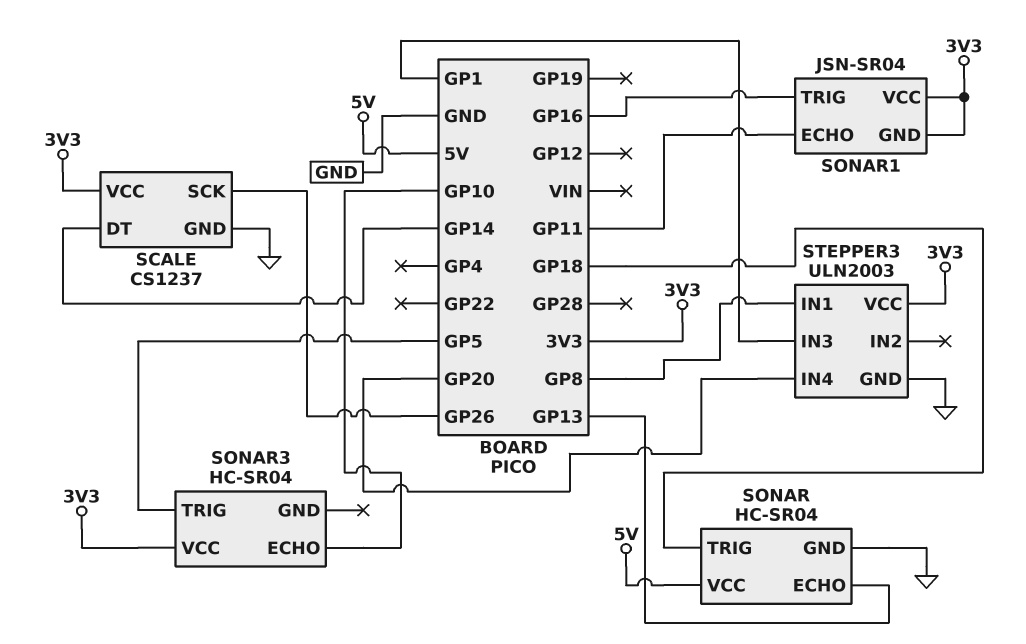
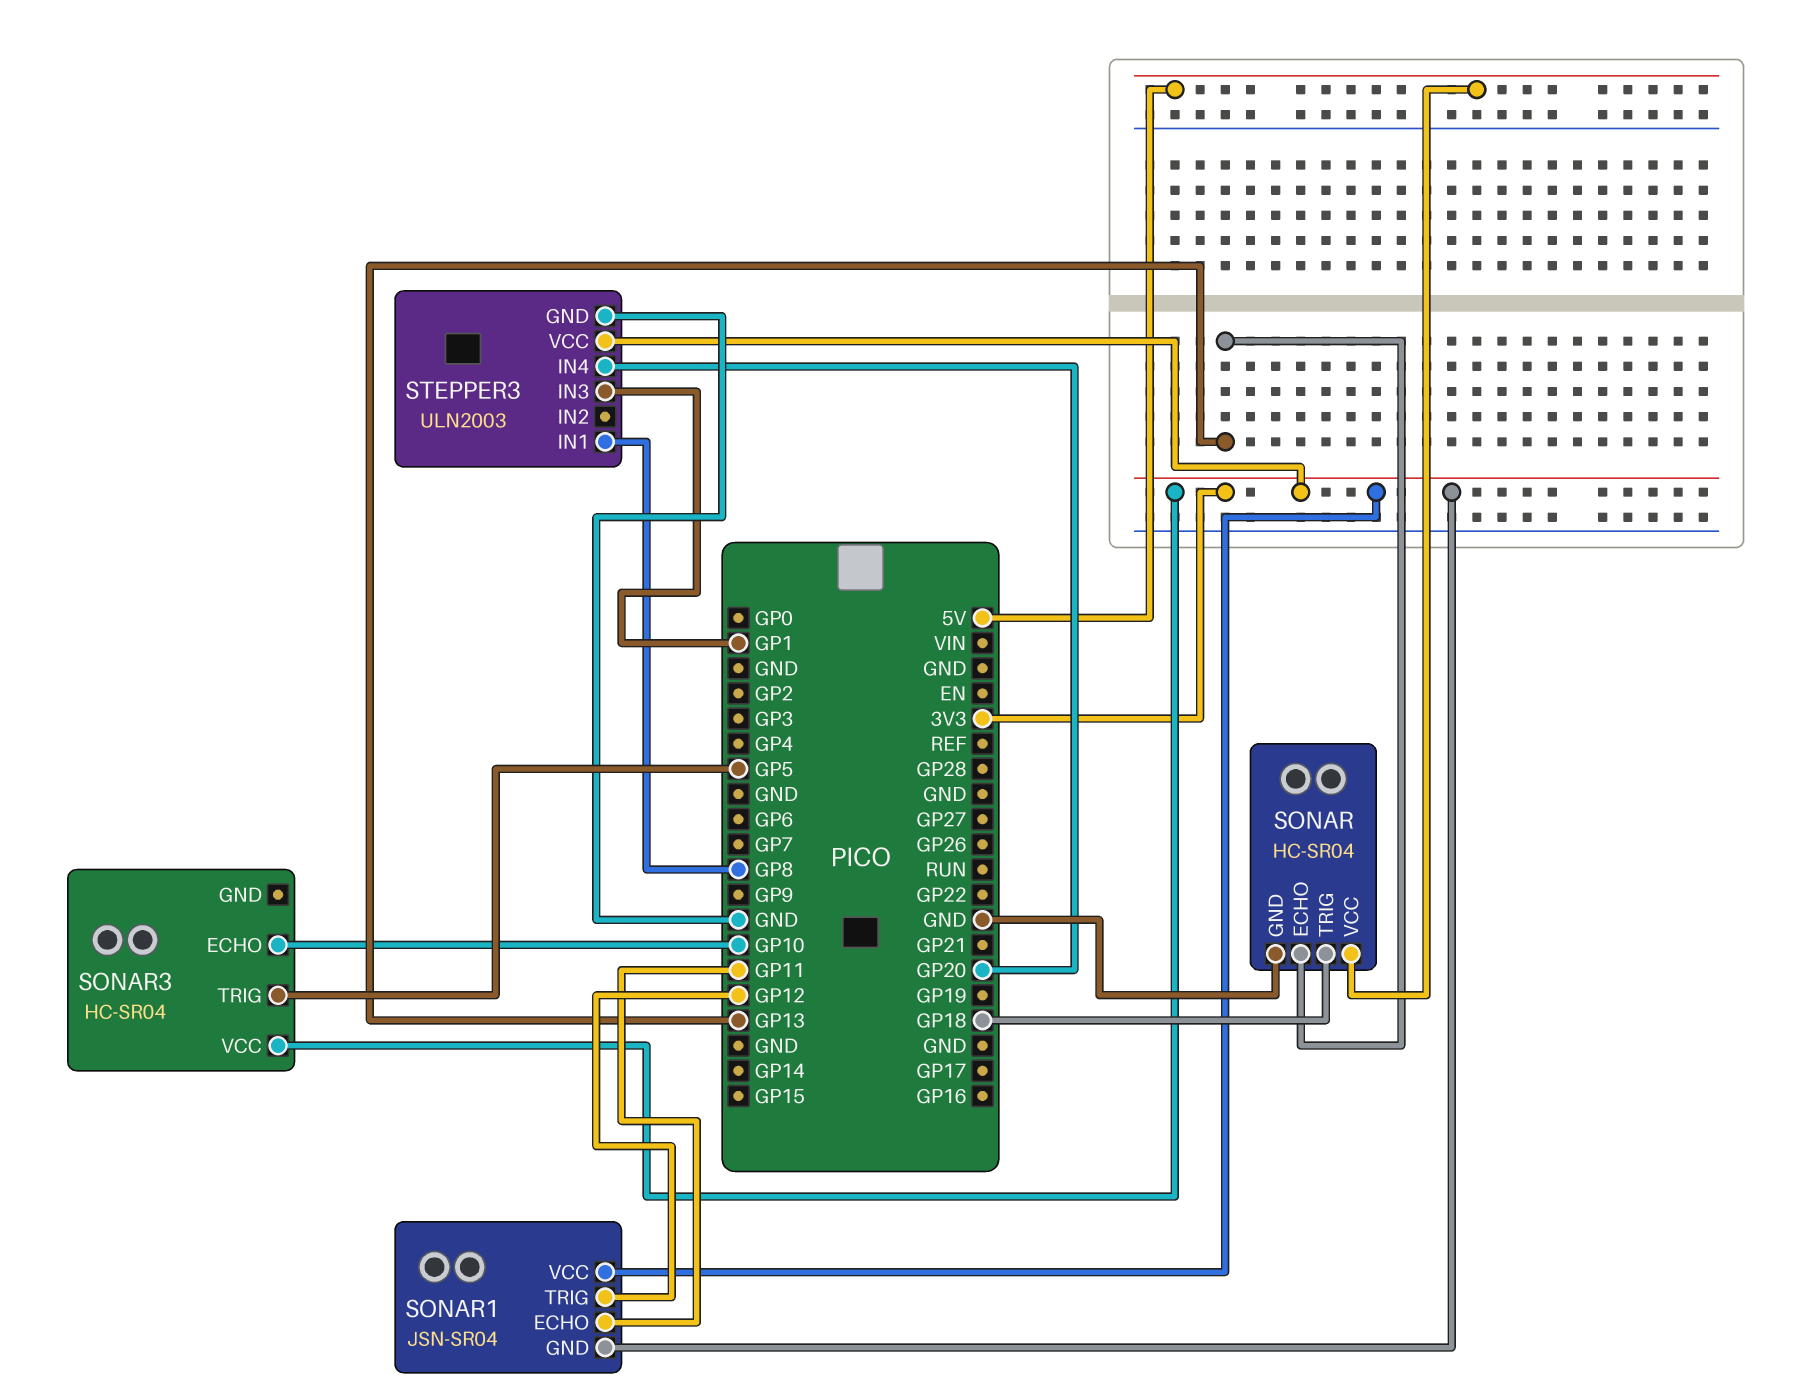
SCALE: CS1237 -> none
SCALE pin DT: GP14 -> none
SCALE pin GND: GND -> none
SCALE pin SCK: GP26 -> none
SCALE pin VCC: 3V3 -> none
SONAR1 pin TRIG: GP16 -> GP12

